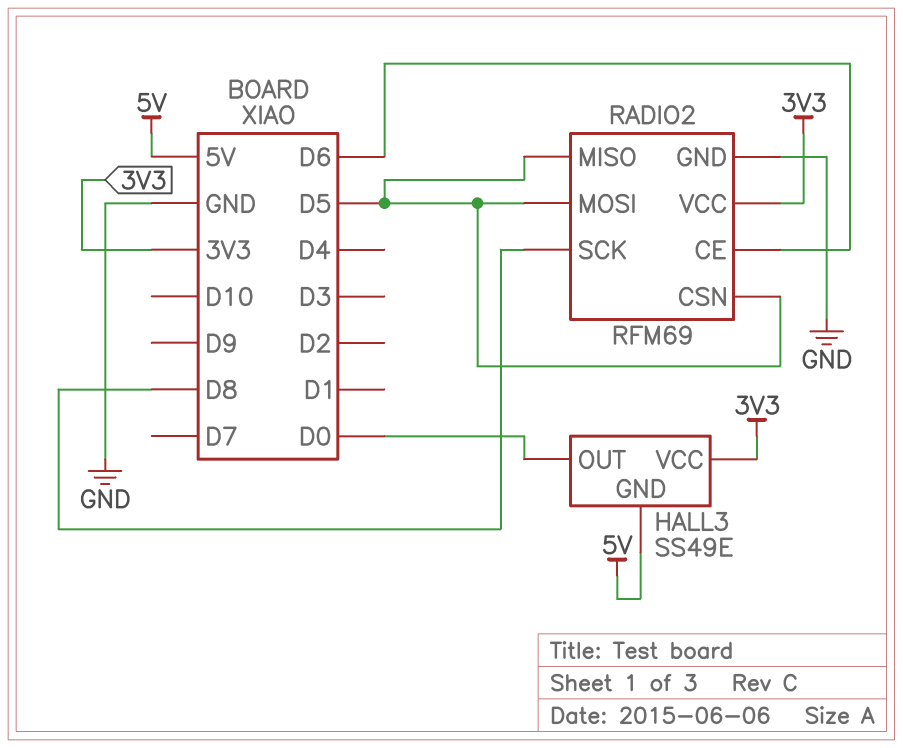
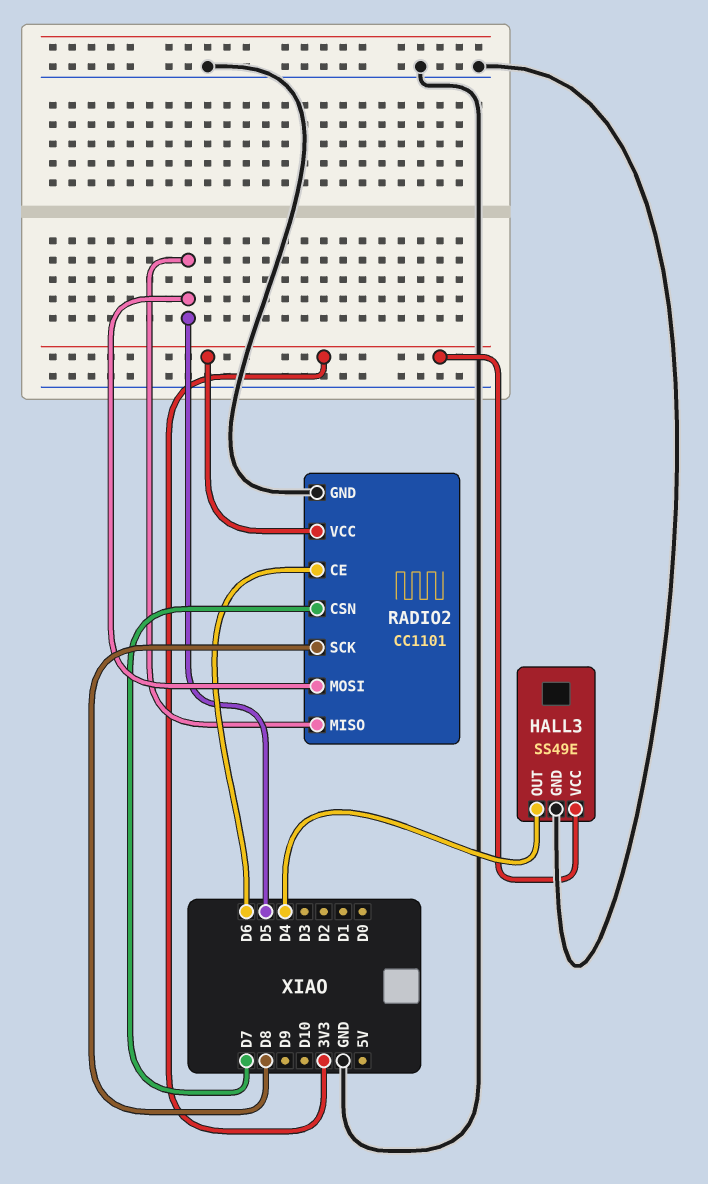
HALL3 pin GND: 5V -> GND
HALL3 pin OUT: D0 -> D4
RADIO2: RFM69 -> CC1101
RADIO2 pin CSN: D5 -> D7

